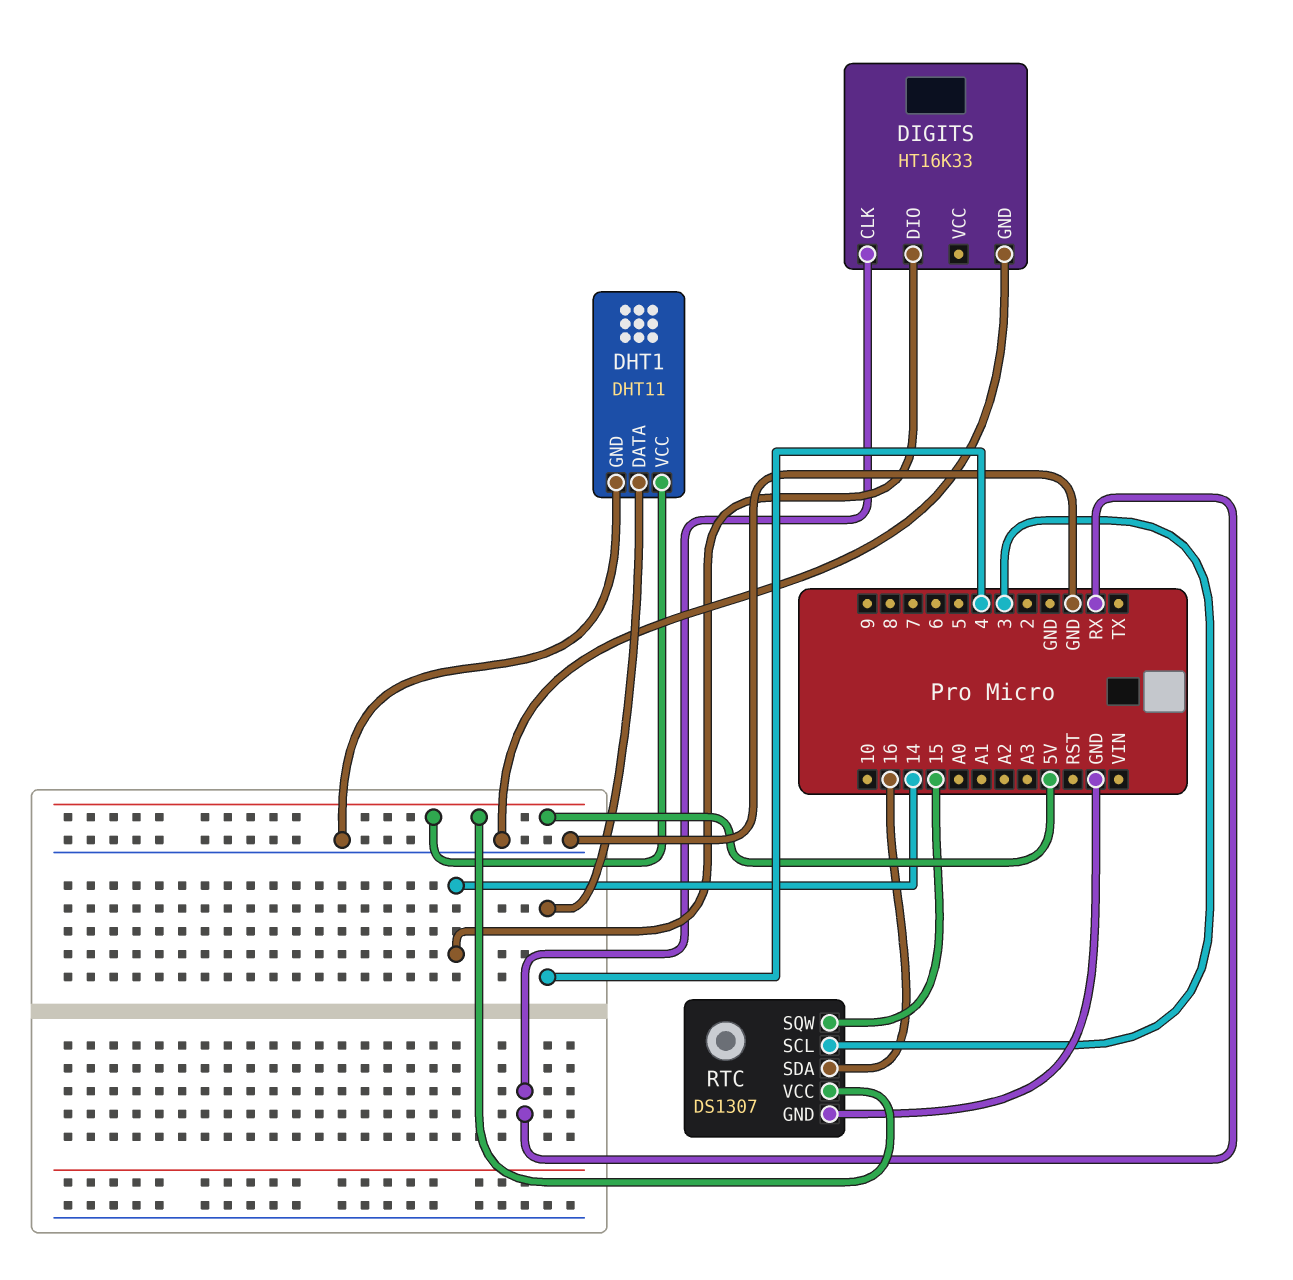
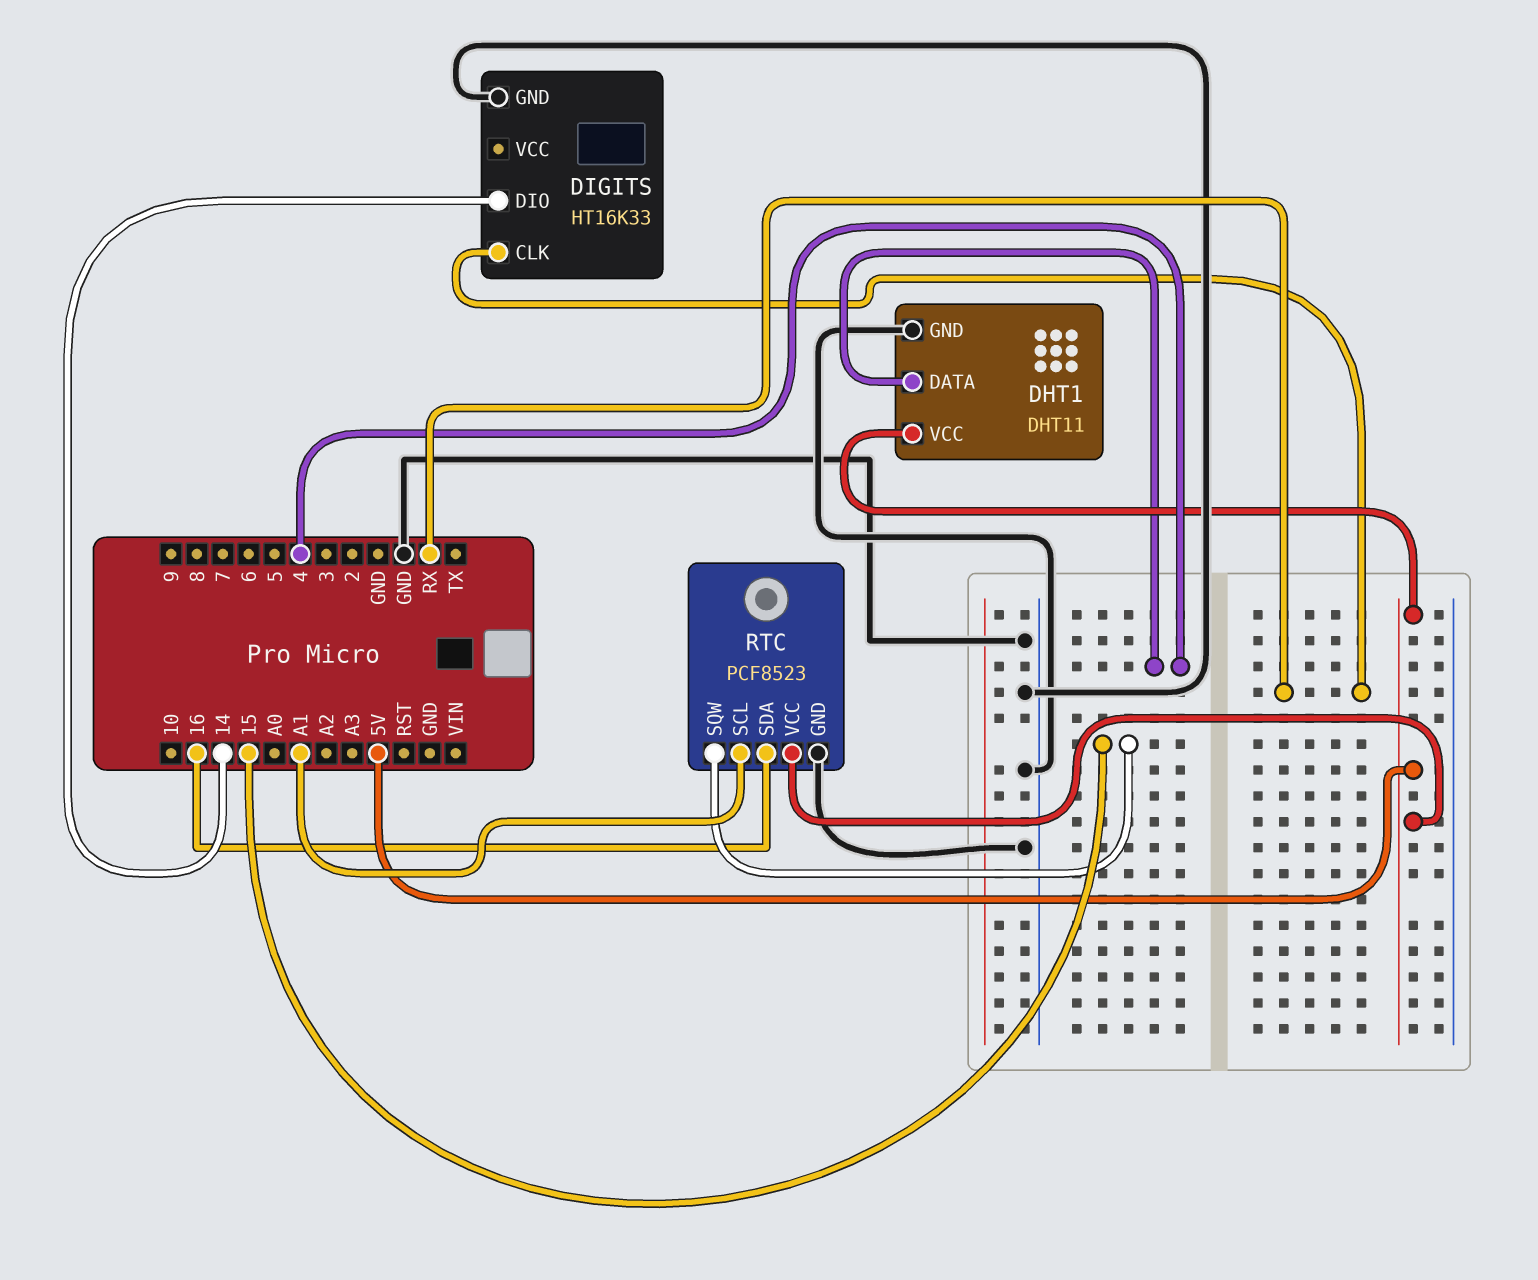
RTC: DS1307 -> PCF8523
RTC pin SCL: 3 -> A1

